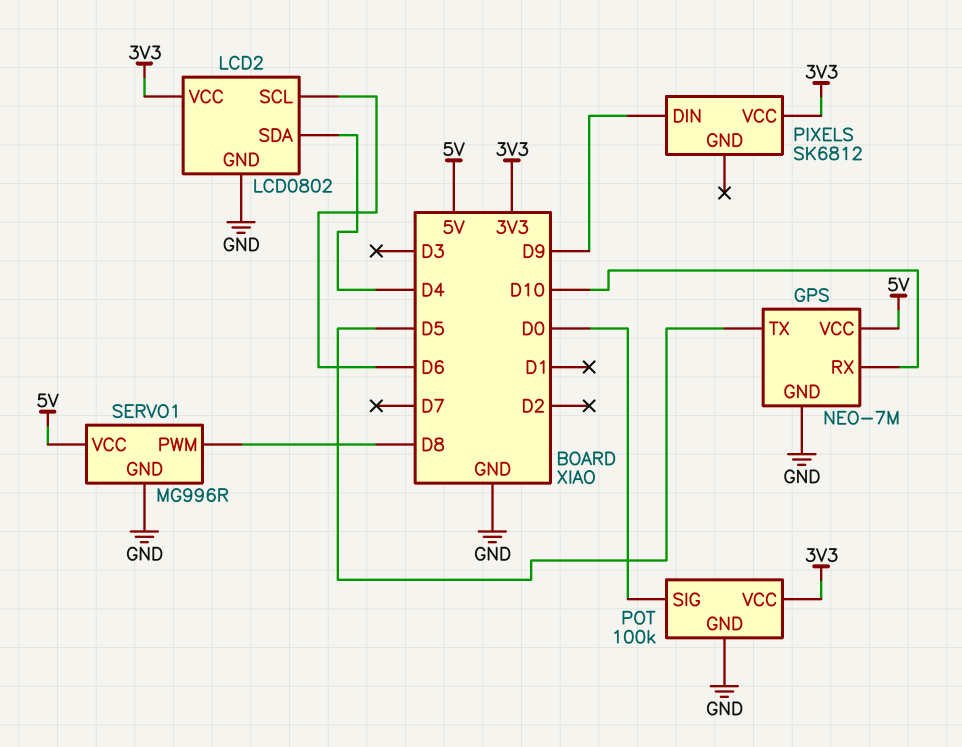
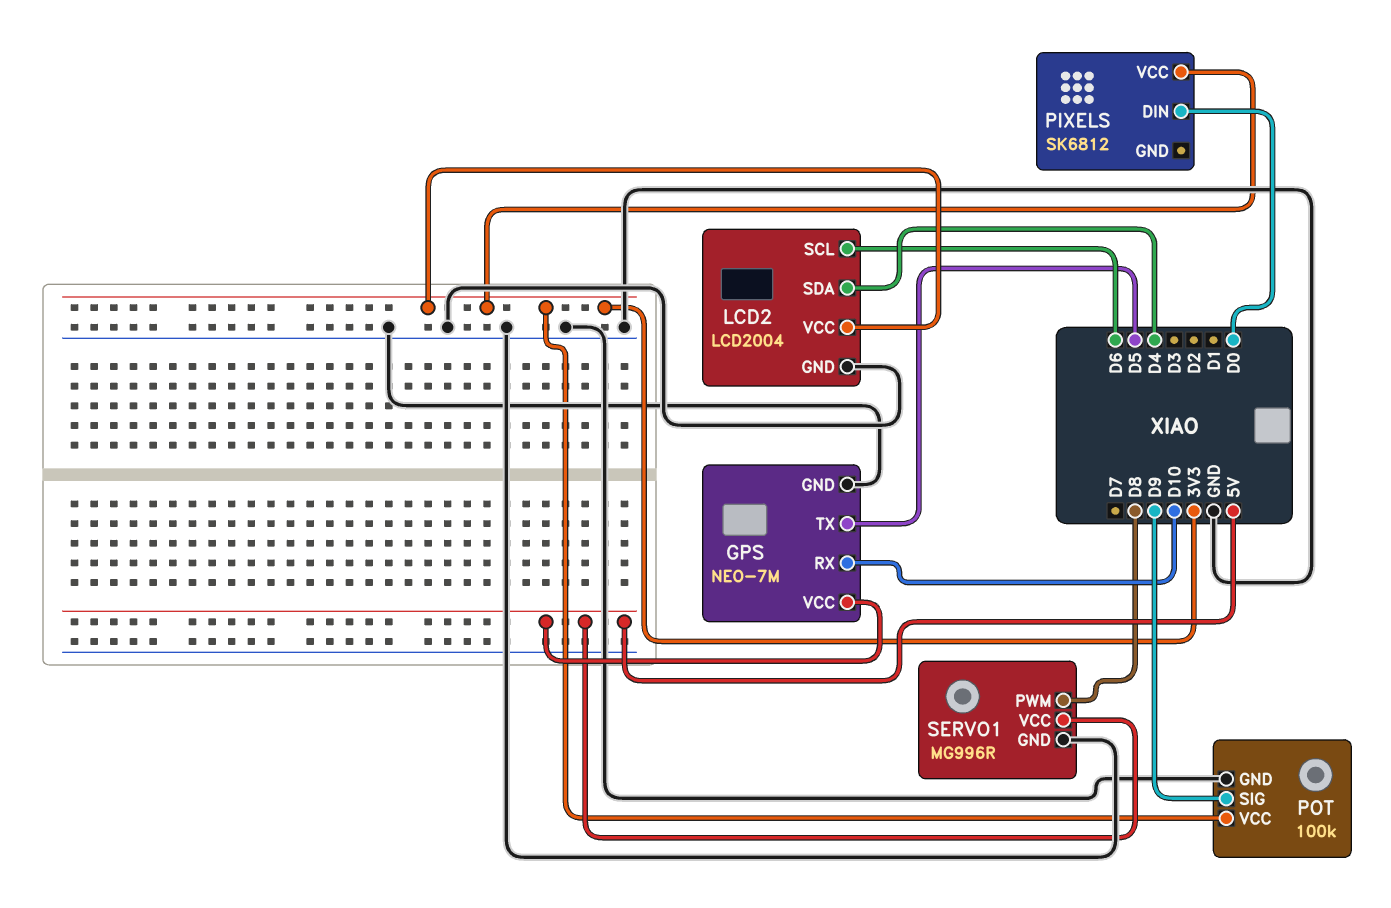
LCD2: LCD0802 -> LCD2004
PIXELS pin DIN: D9 -> D0
POT pin SIG: D0 -> D9

